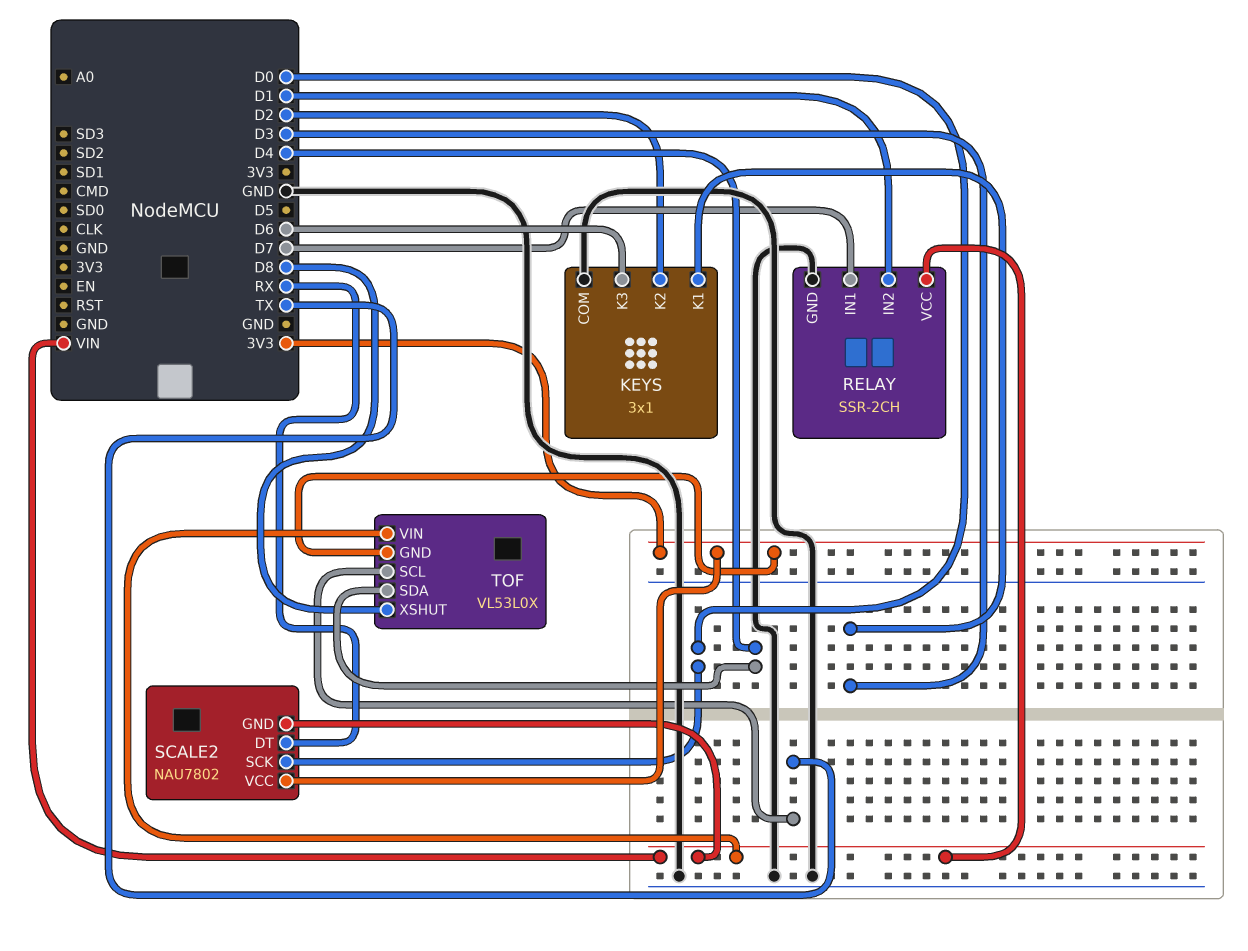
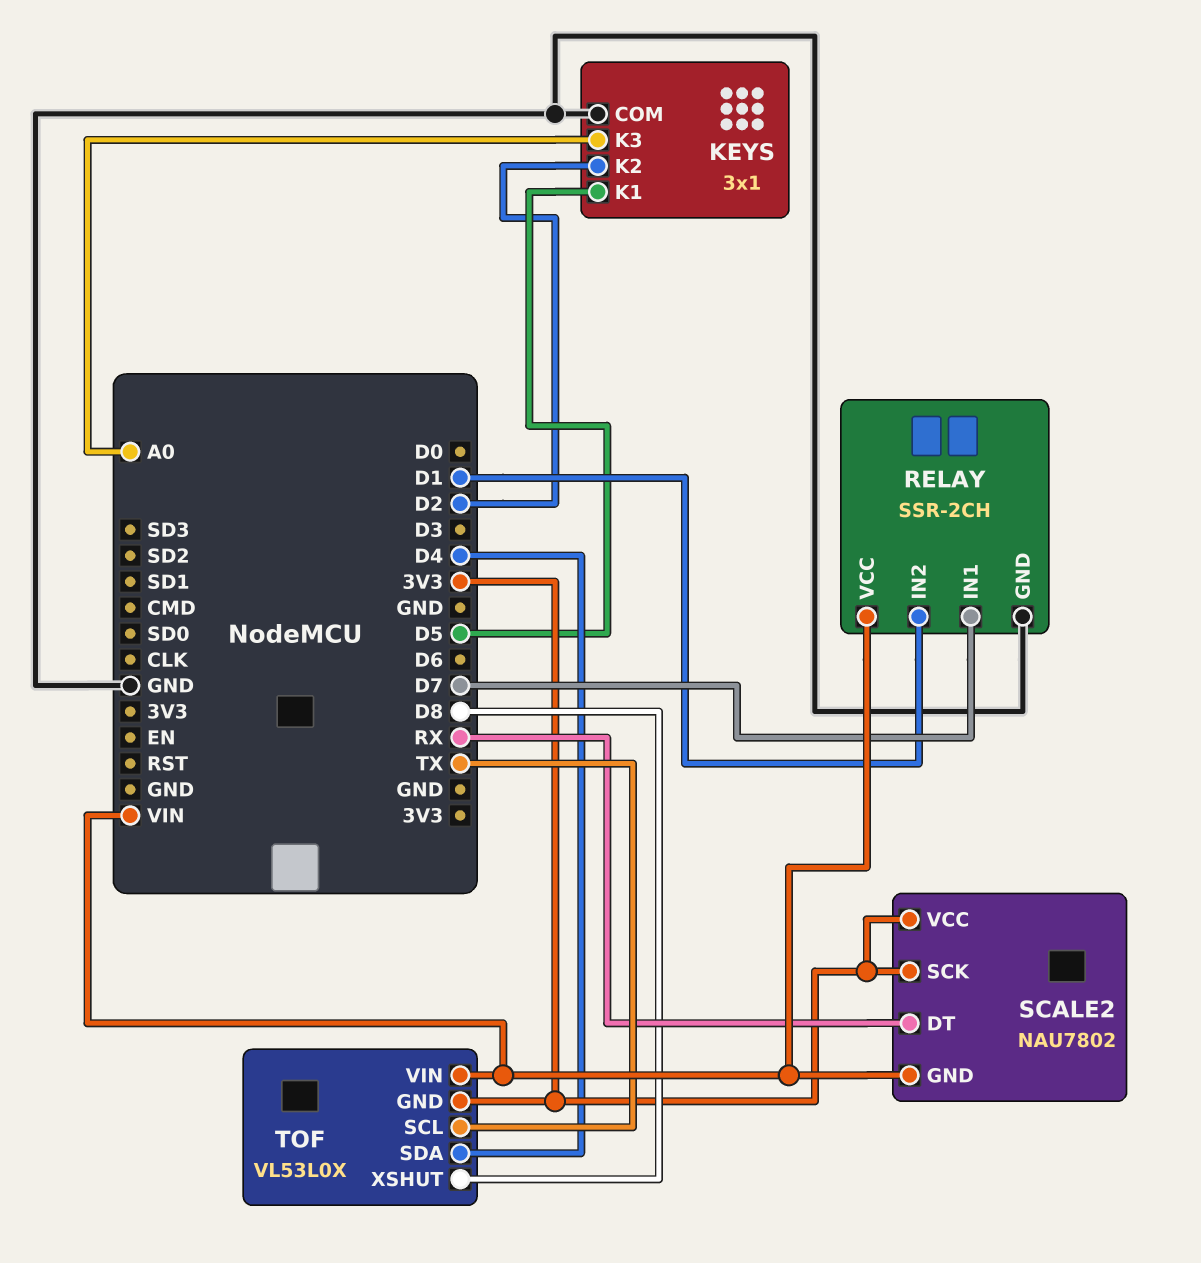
KEYS pin K1: D3 -> D5
KEYS pin K3: D6 -> A0
SCALE2 pin SCK: D0 -> 3V3

